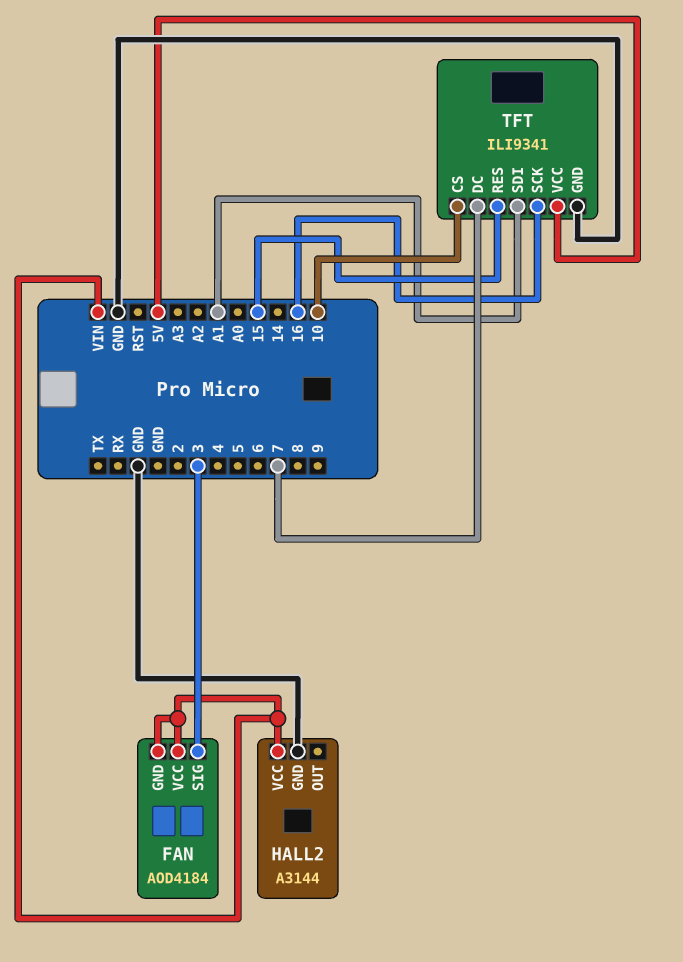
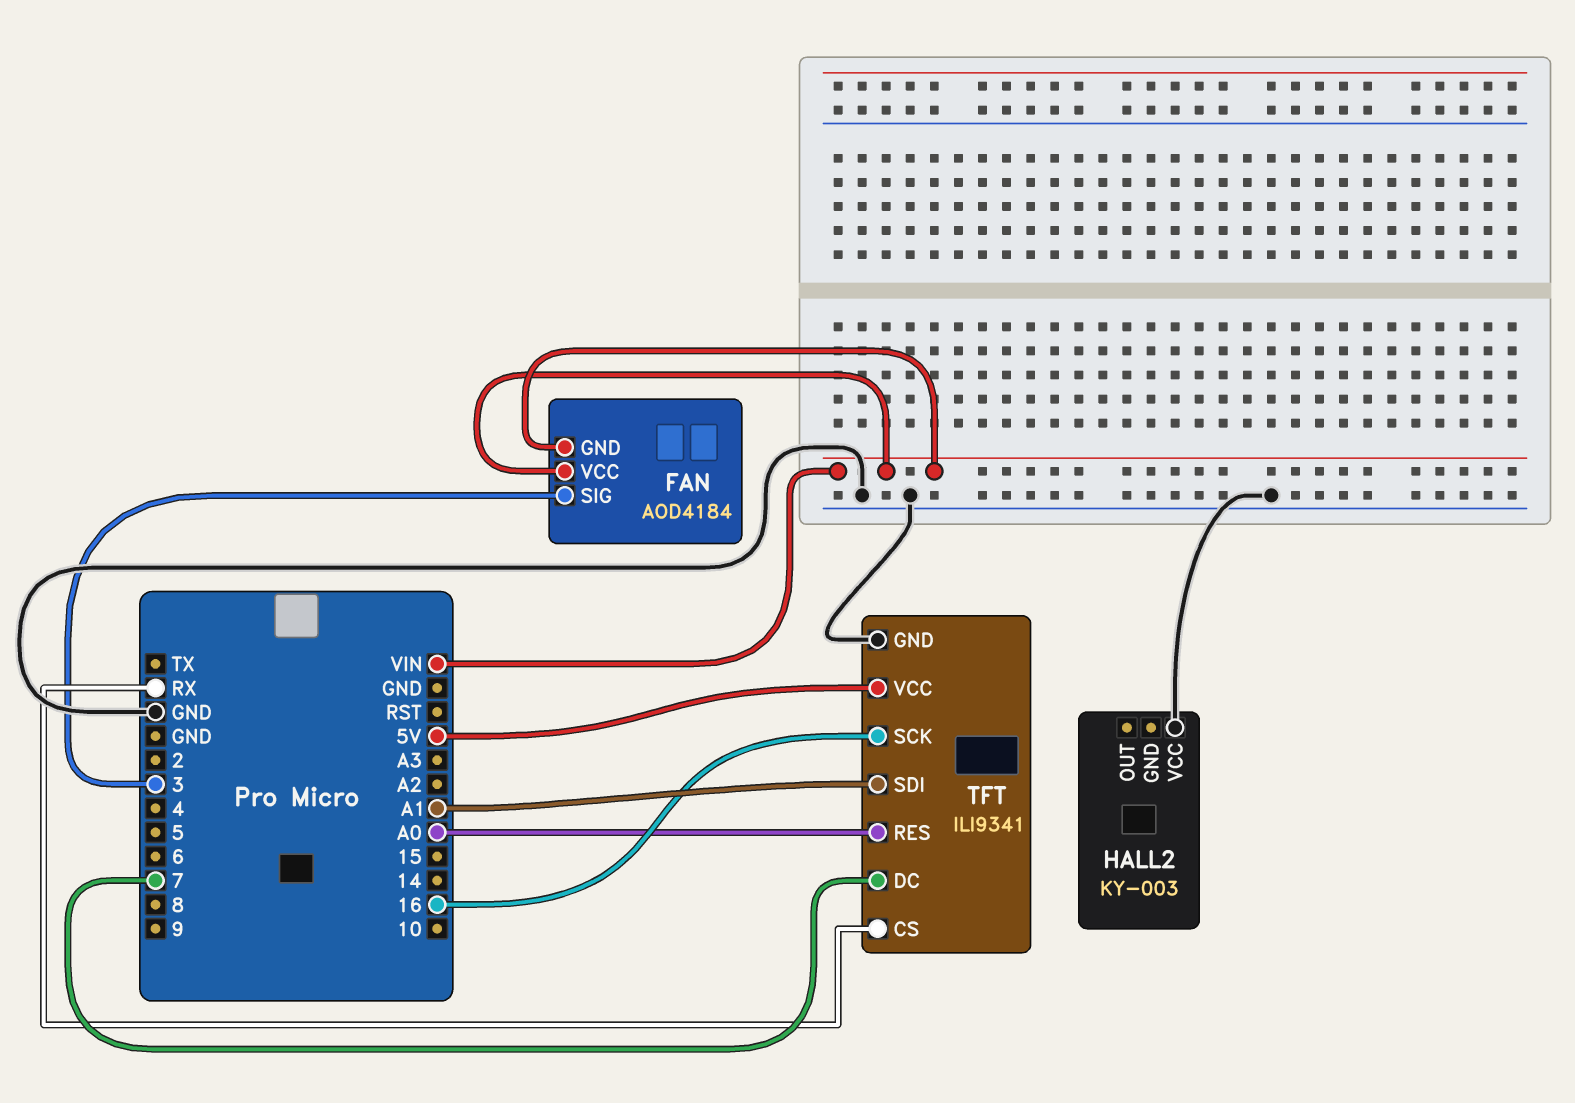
HALL2: A3144 -> KY-003
HALL2 pin GND: GND -> none
HALL2 pin VCC: VIN -> GND
TFT pin CS: 10 -> RX
TFT pin RES: 15 -> A0

